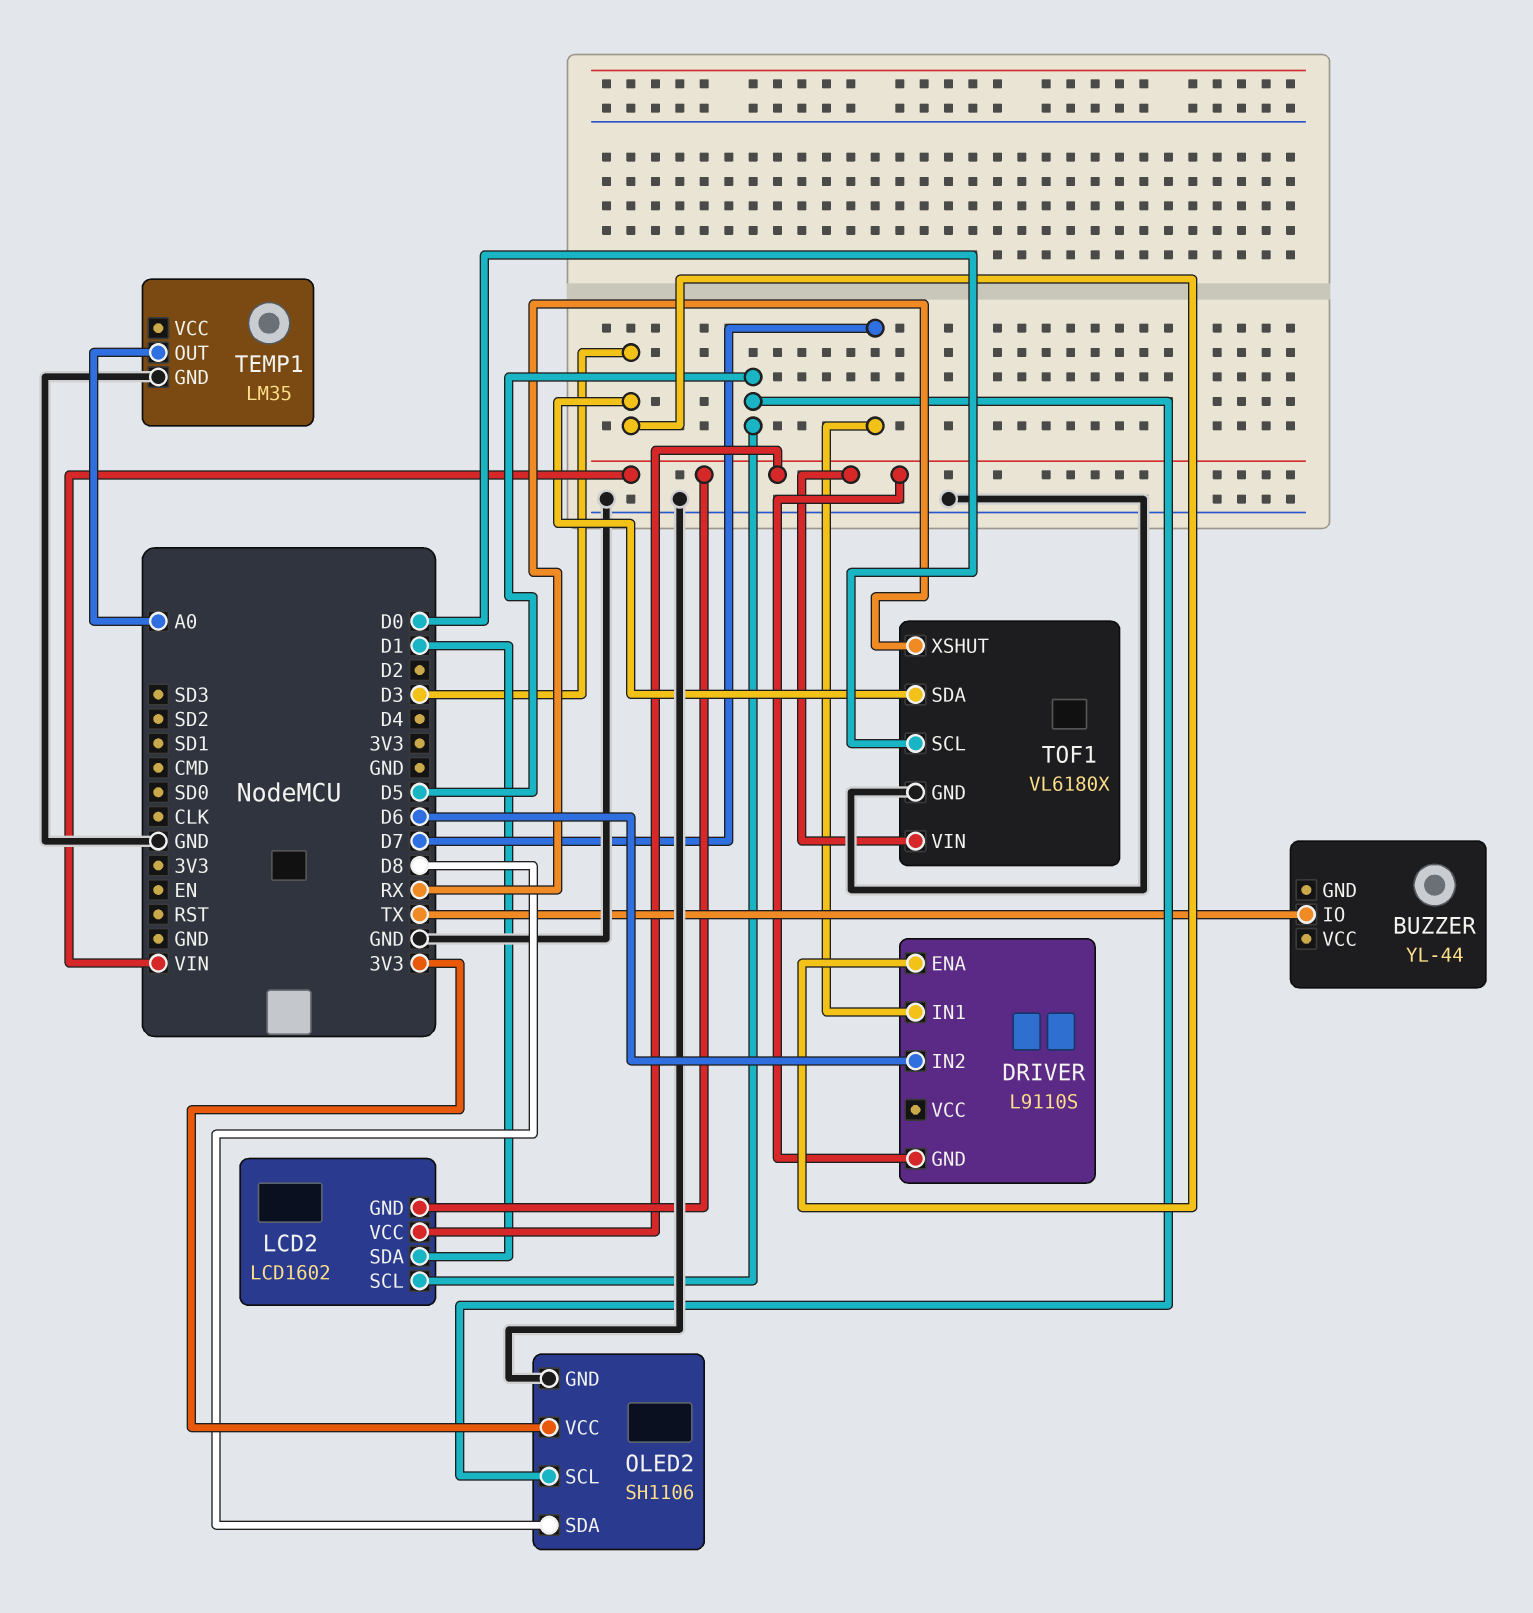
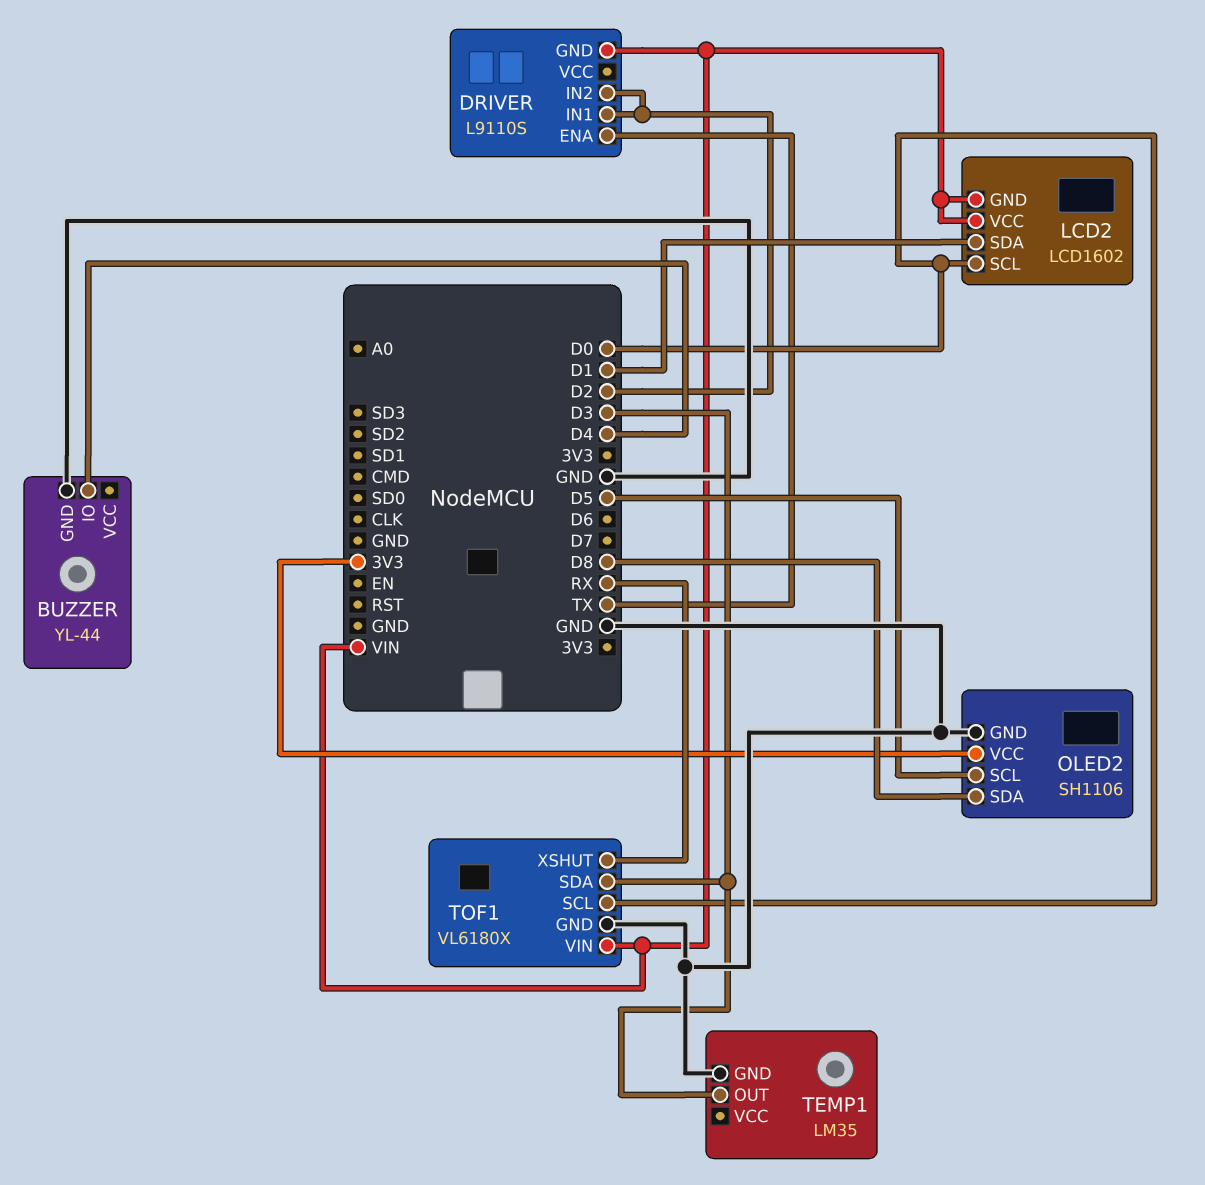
BUZZER pin GND: none -> GND
BUZZER pin IO: TX -> D4
DRIVER pin ENA: D3 -> TX
DRIVER pin IN1: D7 -> D2
DRIVER pin IN2: D6 -> D2
LCD2 pin SCL: D5 -> D0
TEMP1 pin OUT: A0 -> D3

